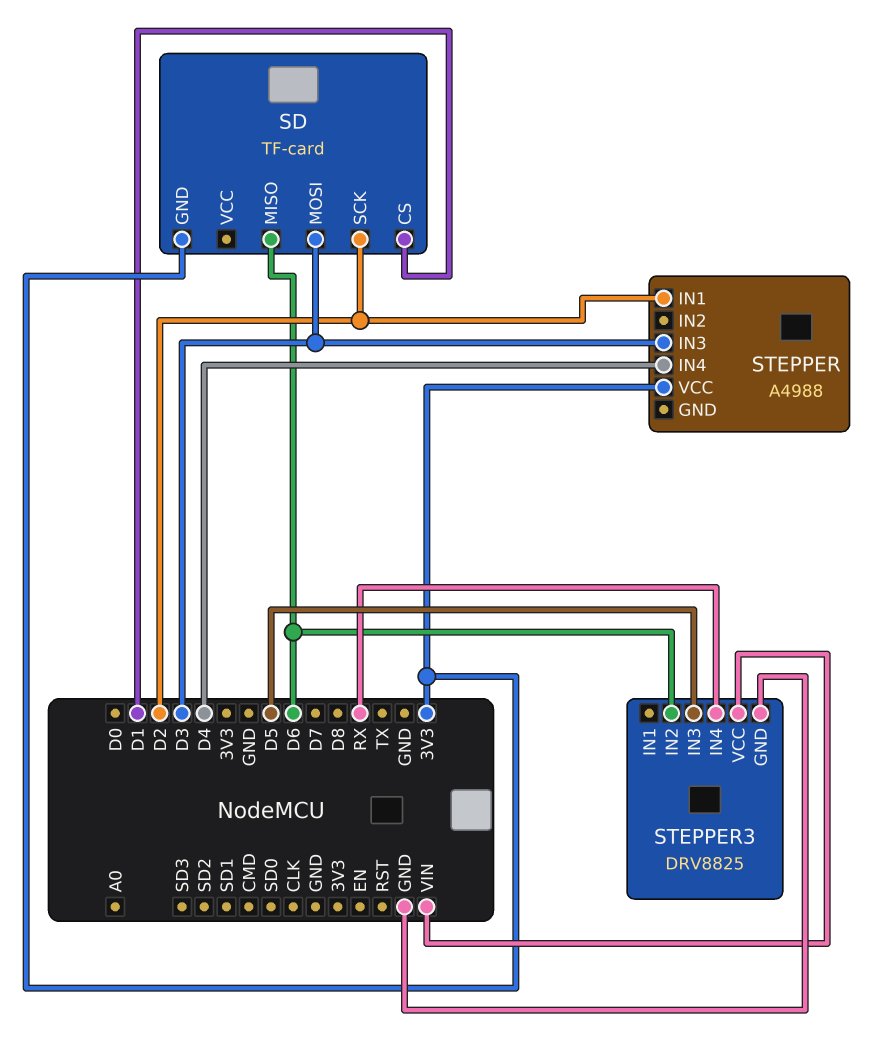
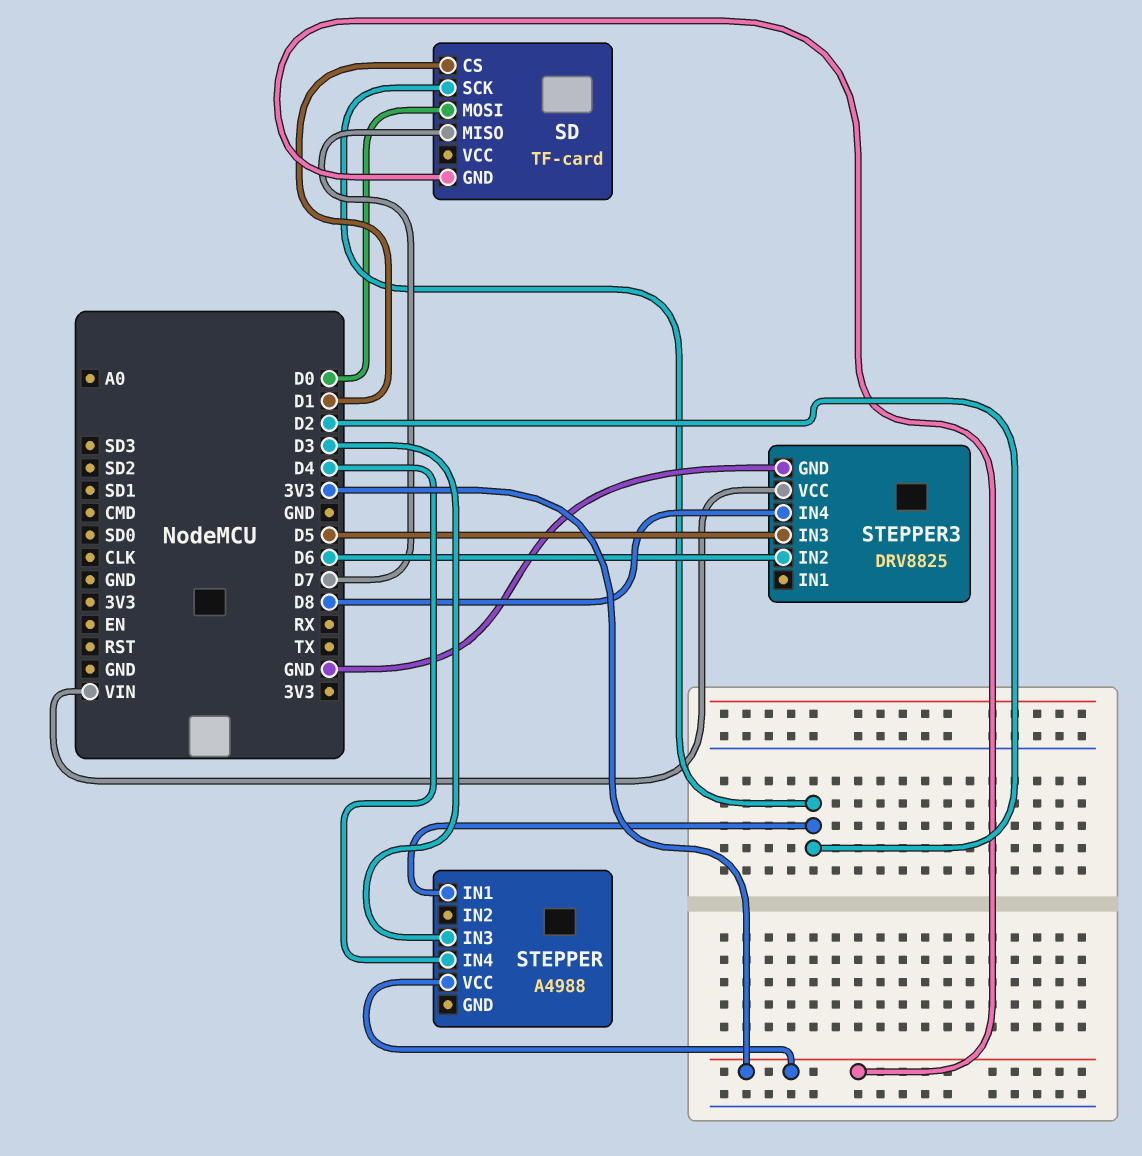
SD pin MISO: D6 -> D7
SD pin MOSI: D3 -> D0
STEPPER3 pin IN4: RX -> D8

